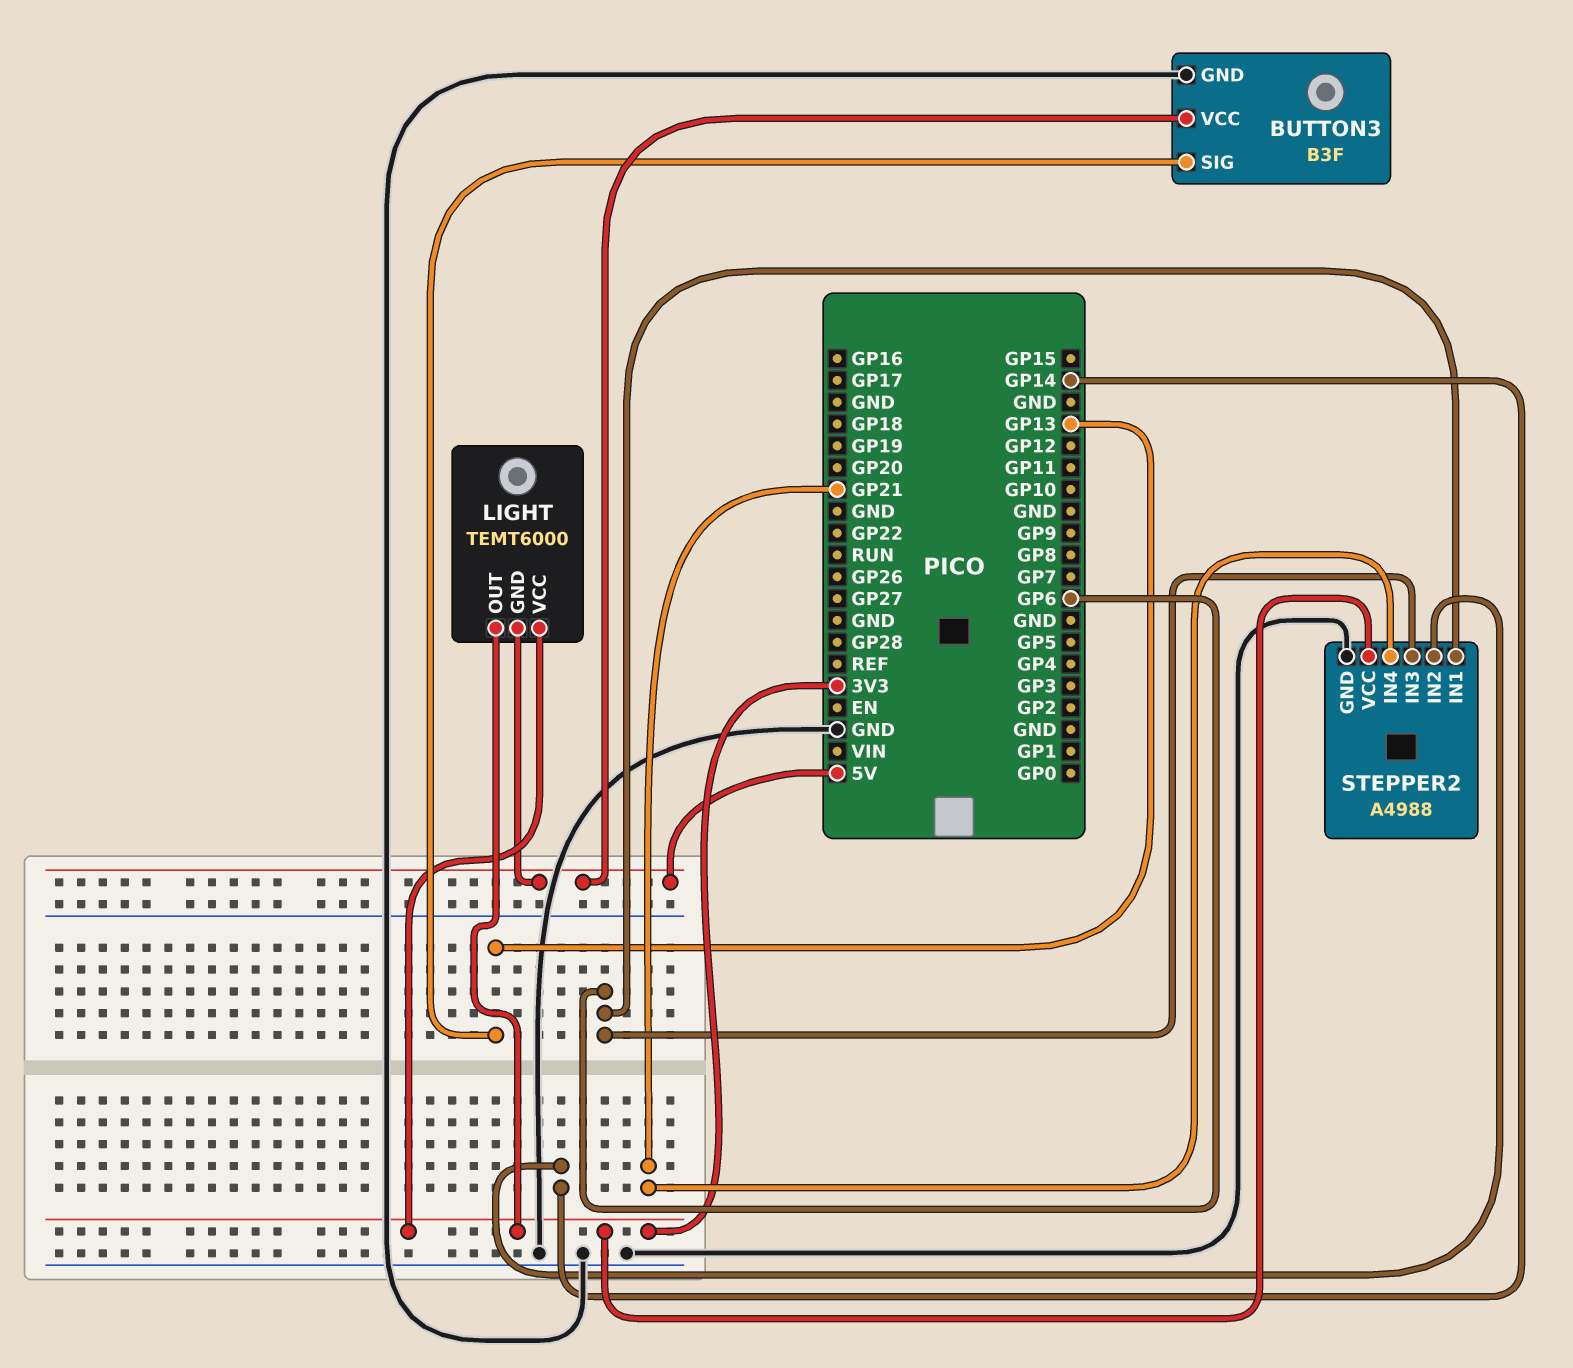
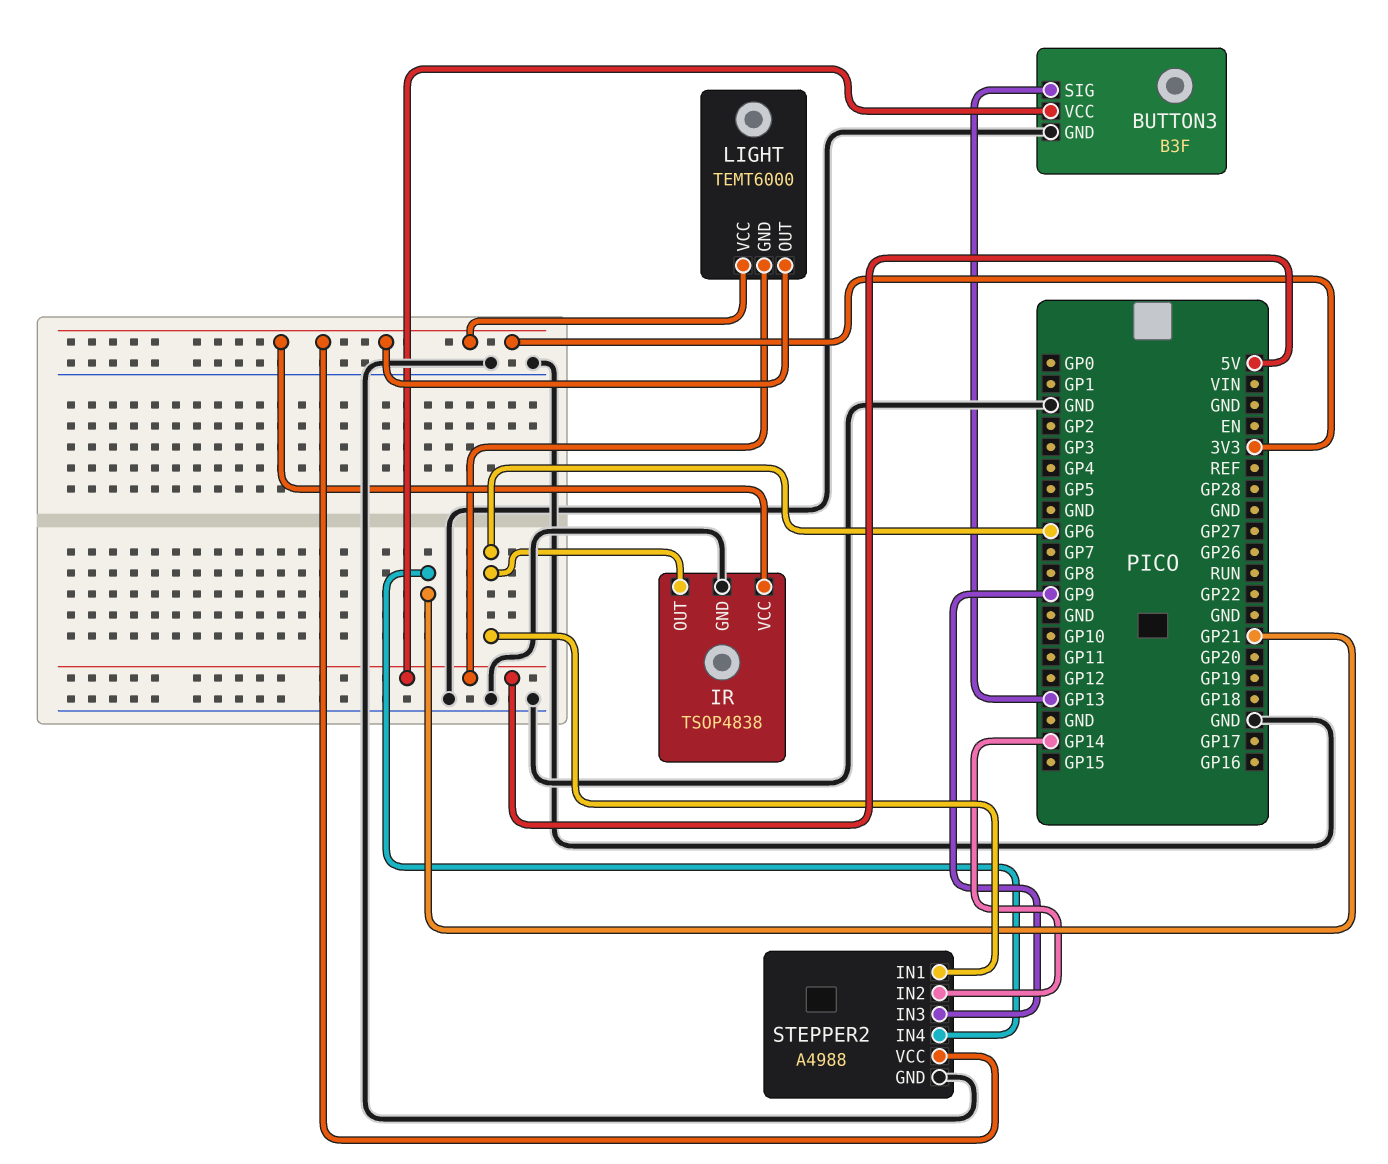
IR: none -> TSOP4838
IR pin GND: none -> GND
IR pin OUT: none -> GP6
IR pin VCC: none -> 3V3
STEPPER2 pin IN3: GP6 -> GP9

